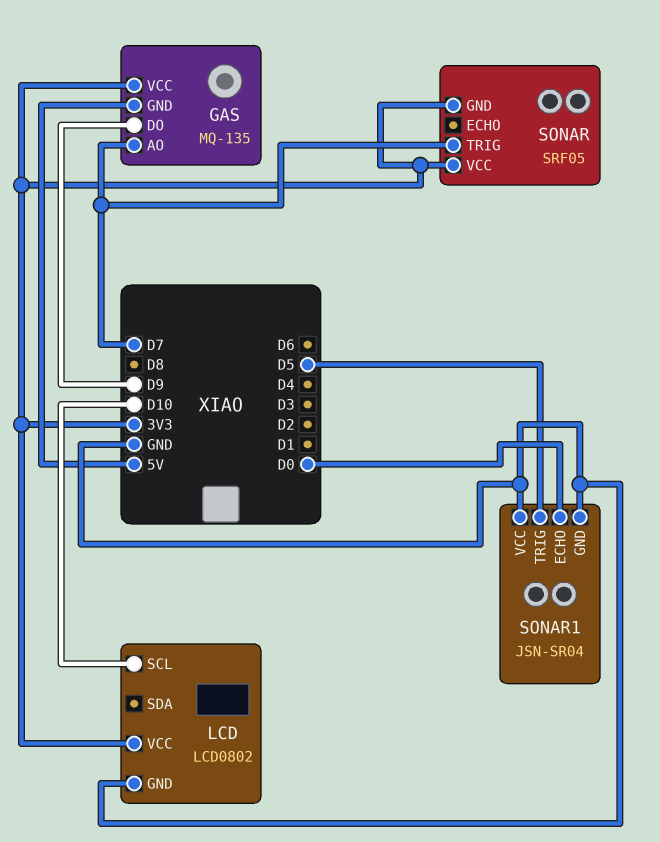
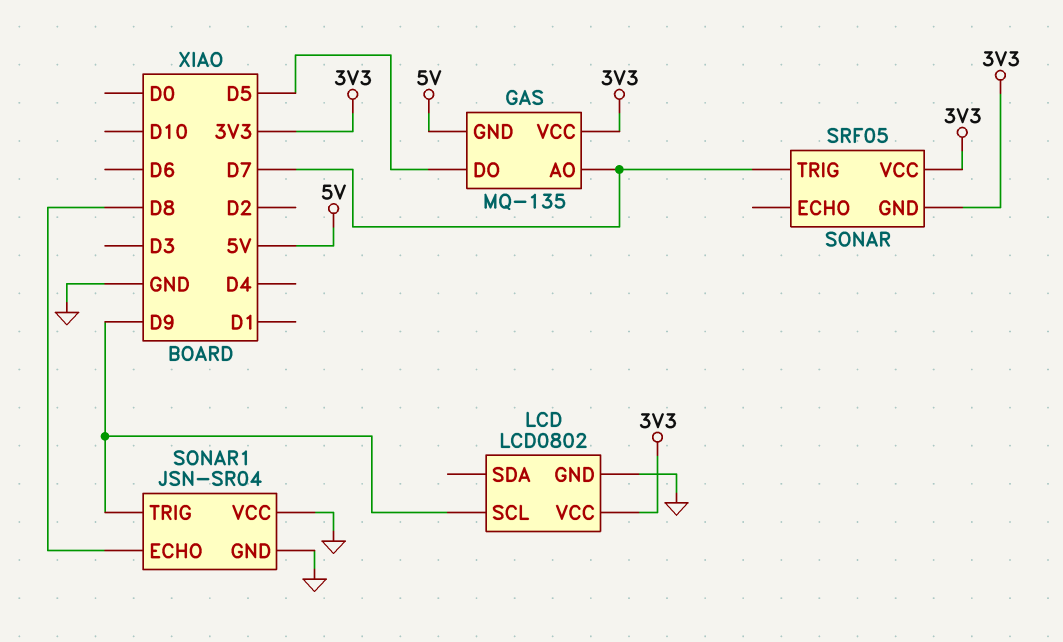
GAS pin DO: D9 -> D5
LCD pin SCL: D10 -> D9
SONAR1 pin ECHO: D0 -> D8
SONAR1 pin TRIG: D5 -> D9

